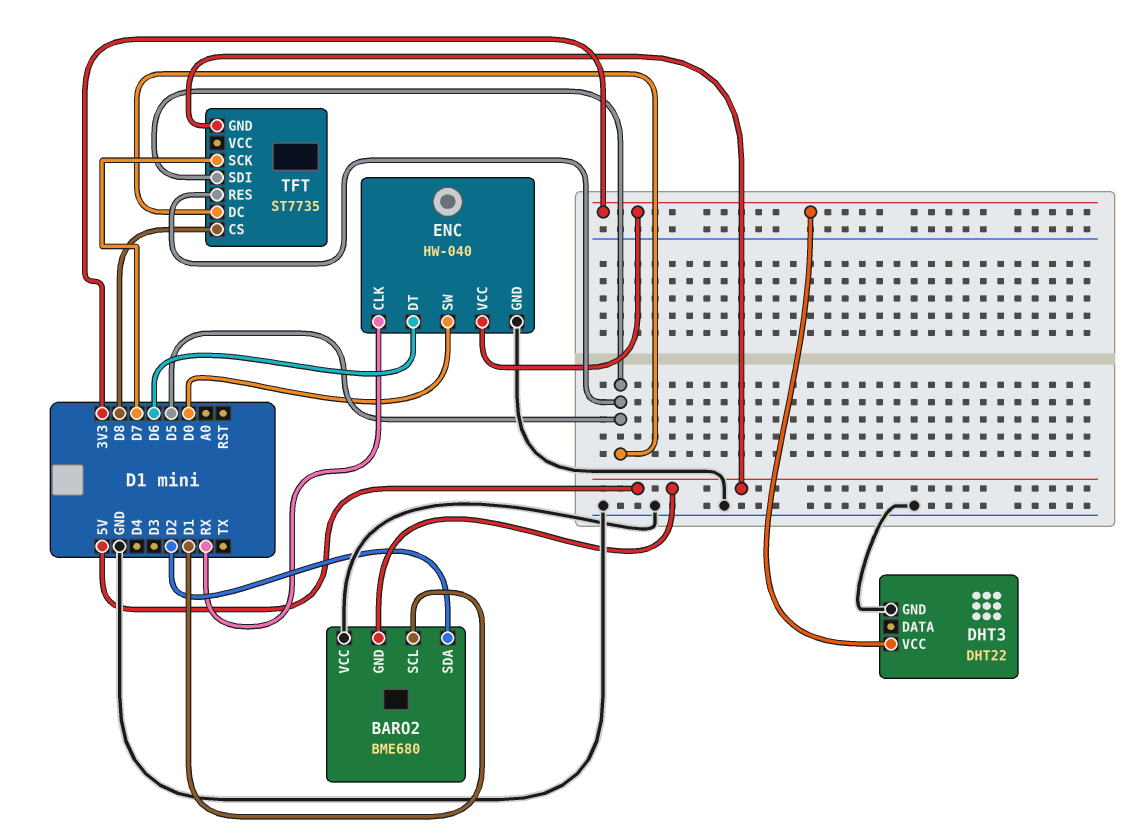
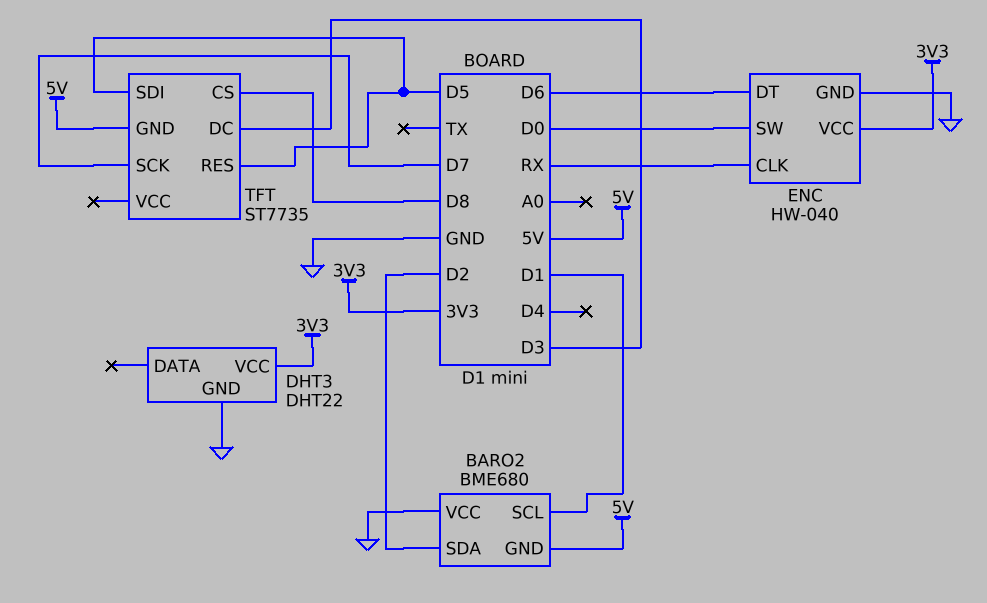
TFT pin DC: D5 -> D3

